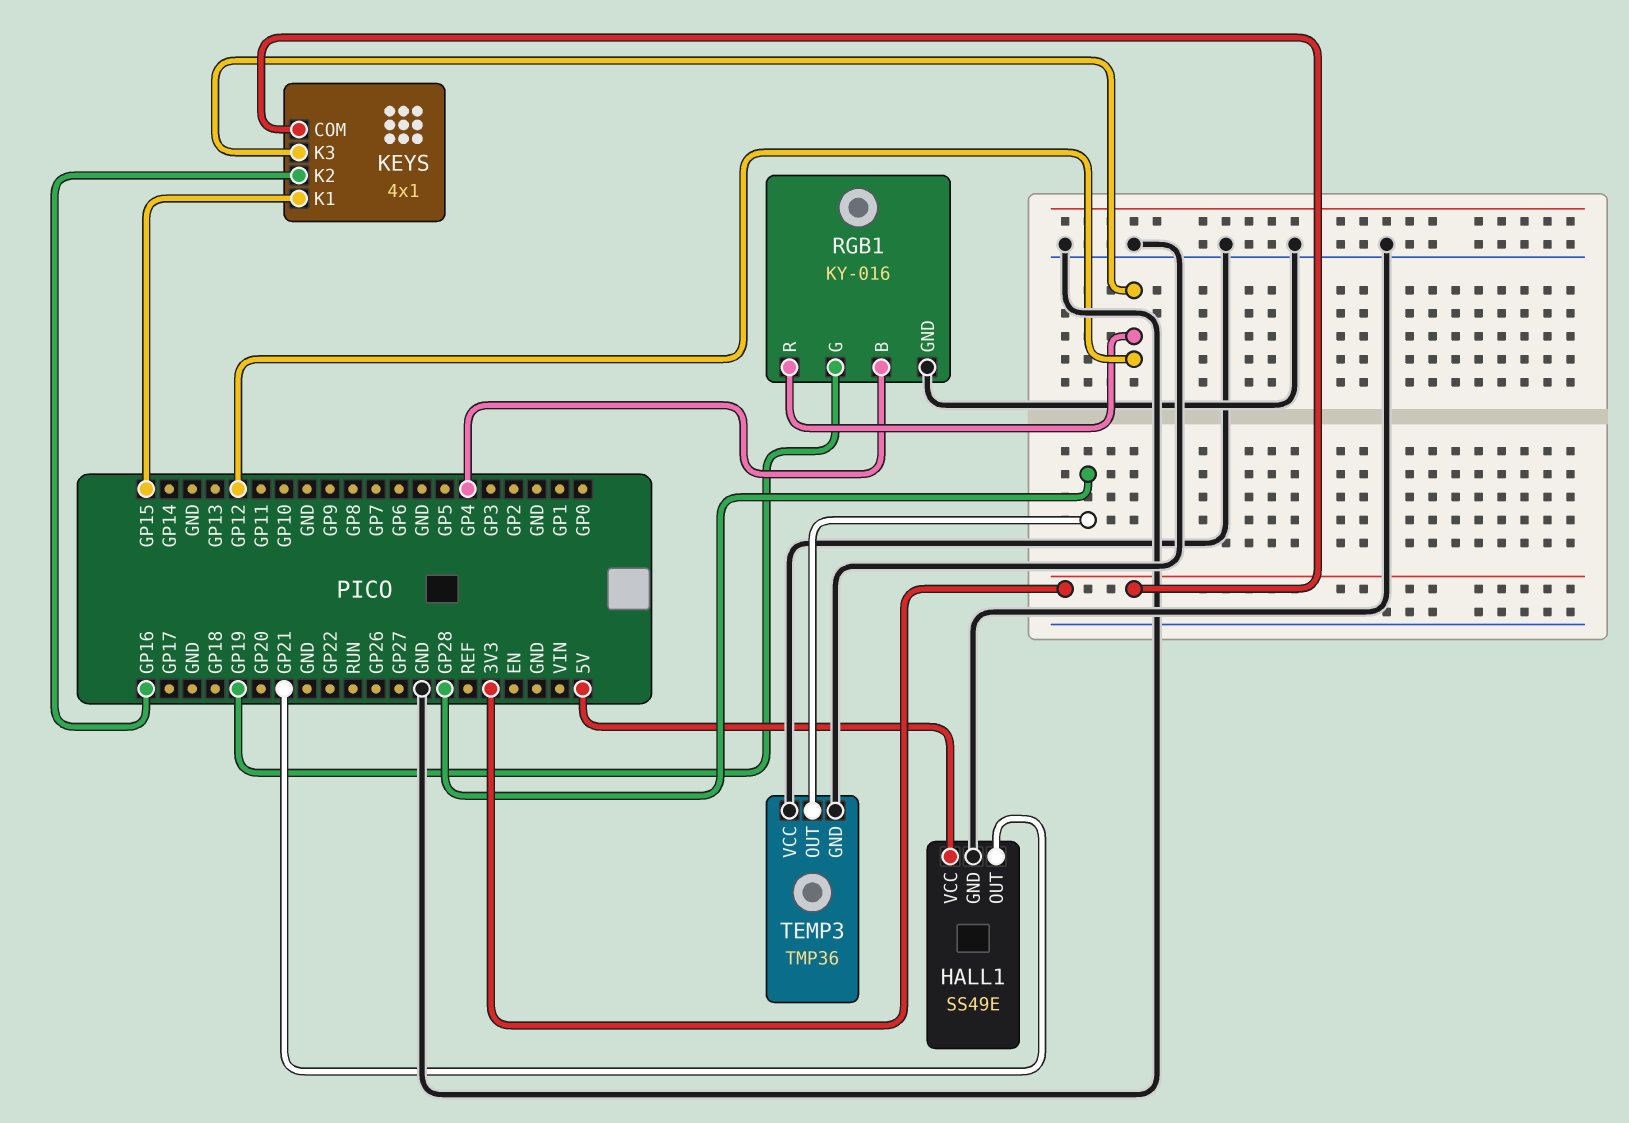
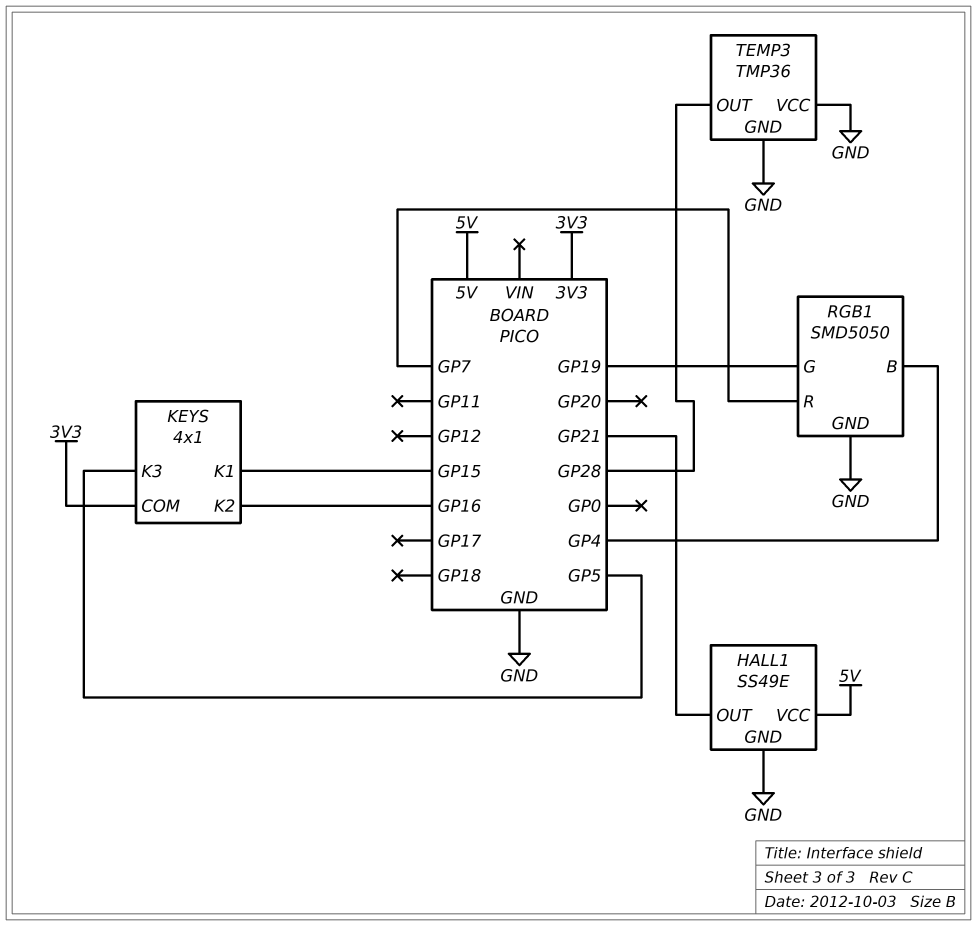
KEYS pin K3: GP12 -> GP5
RGB1: KY-016 -> SMD5050
RGB1 pin R: GP12 -> GP7

